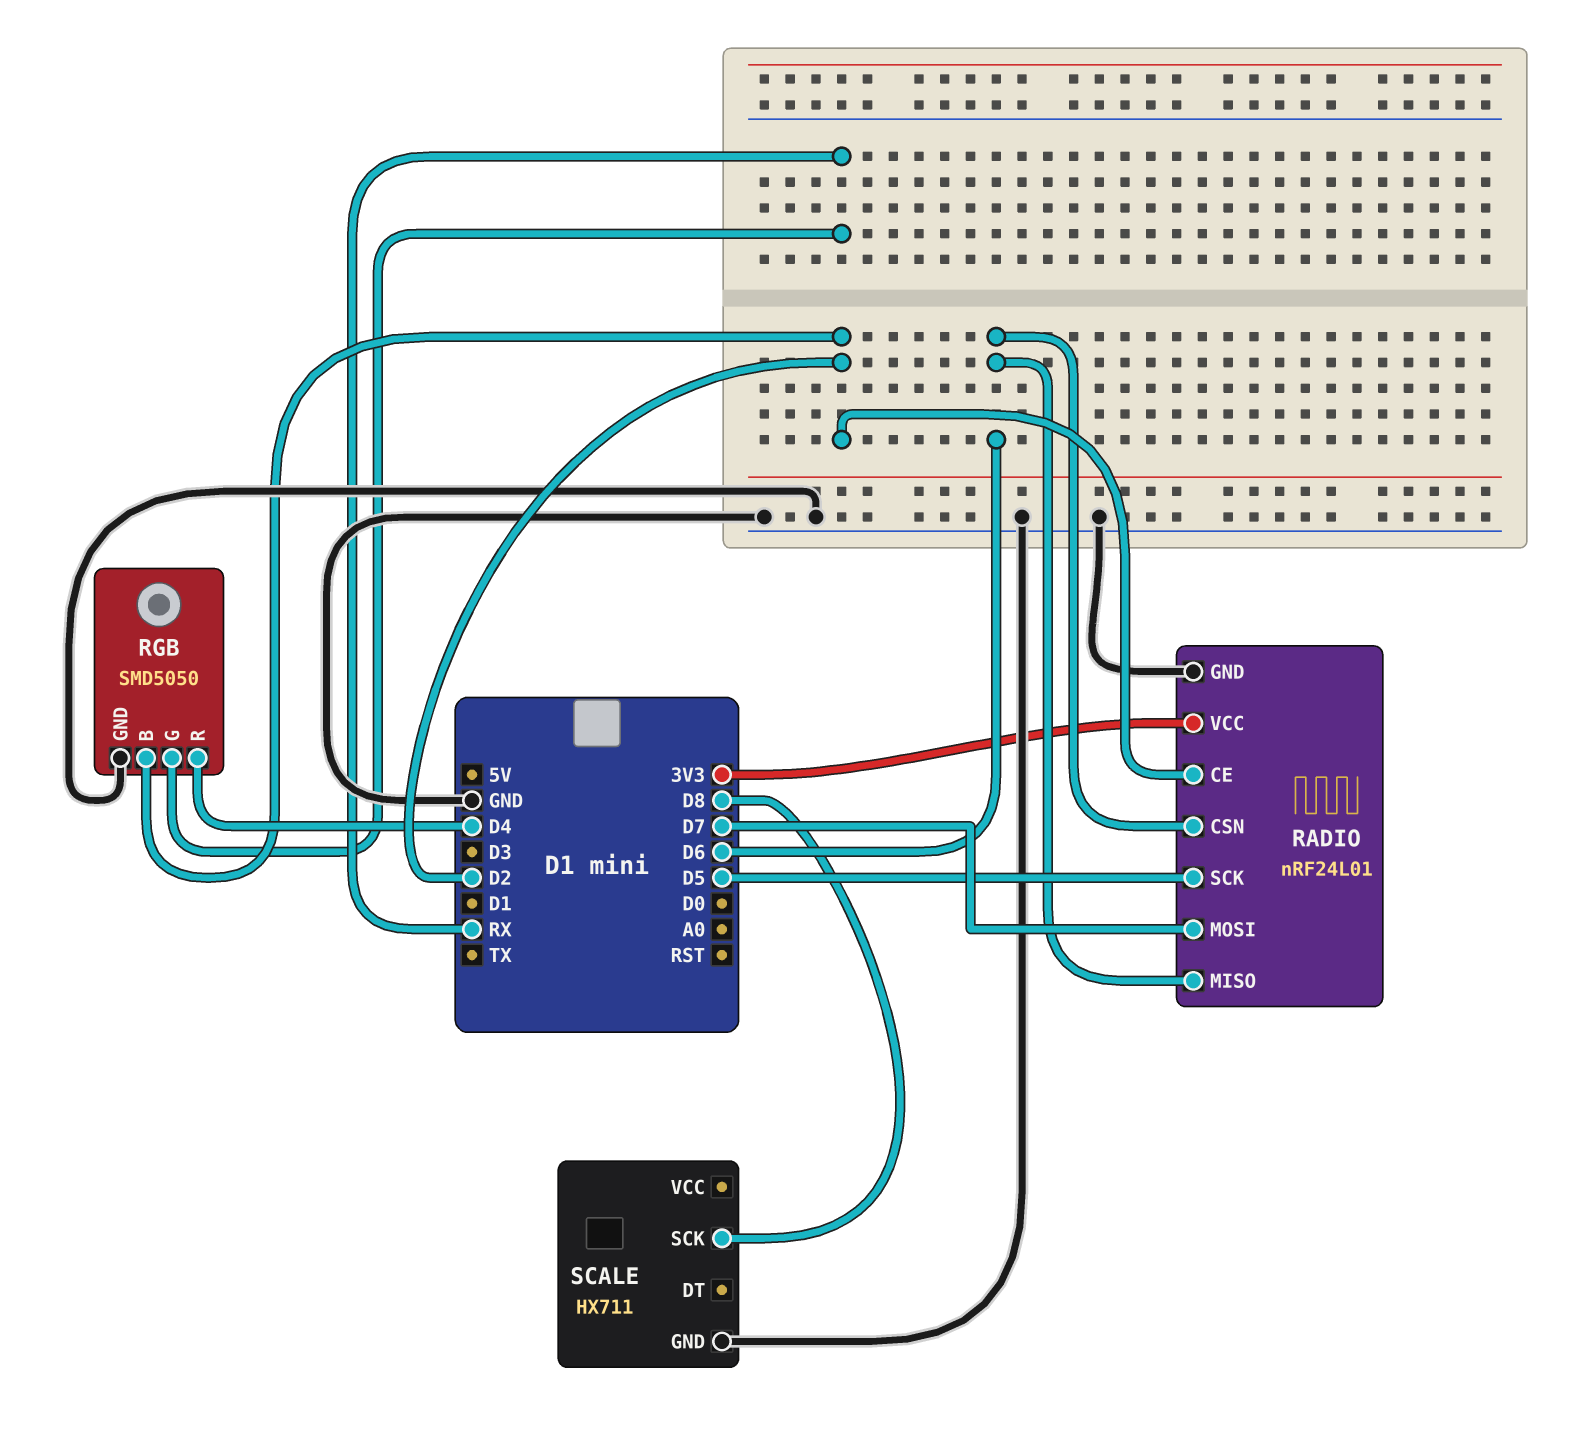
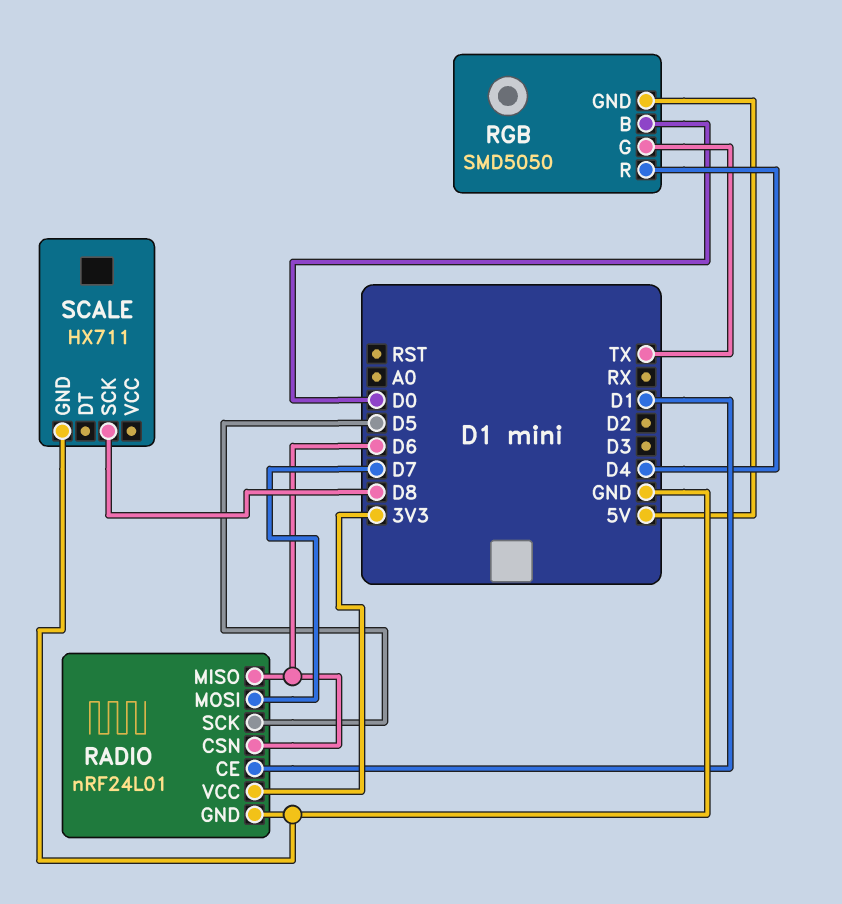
RADIO pin CE: D2 -> D1
RGB pin B: D2 -> D0
RGB pin G: RX -> TX
RGB pin GND: GND -> 5V

